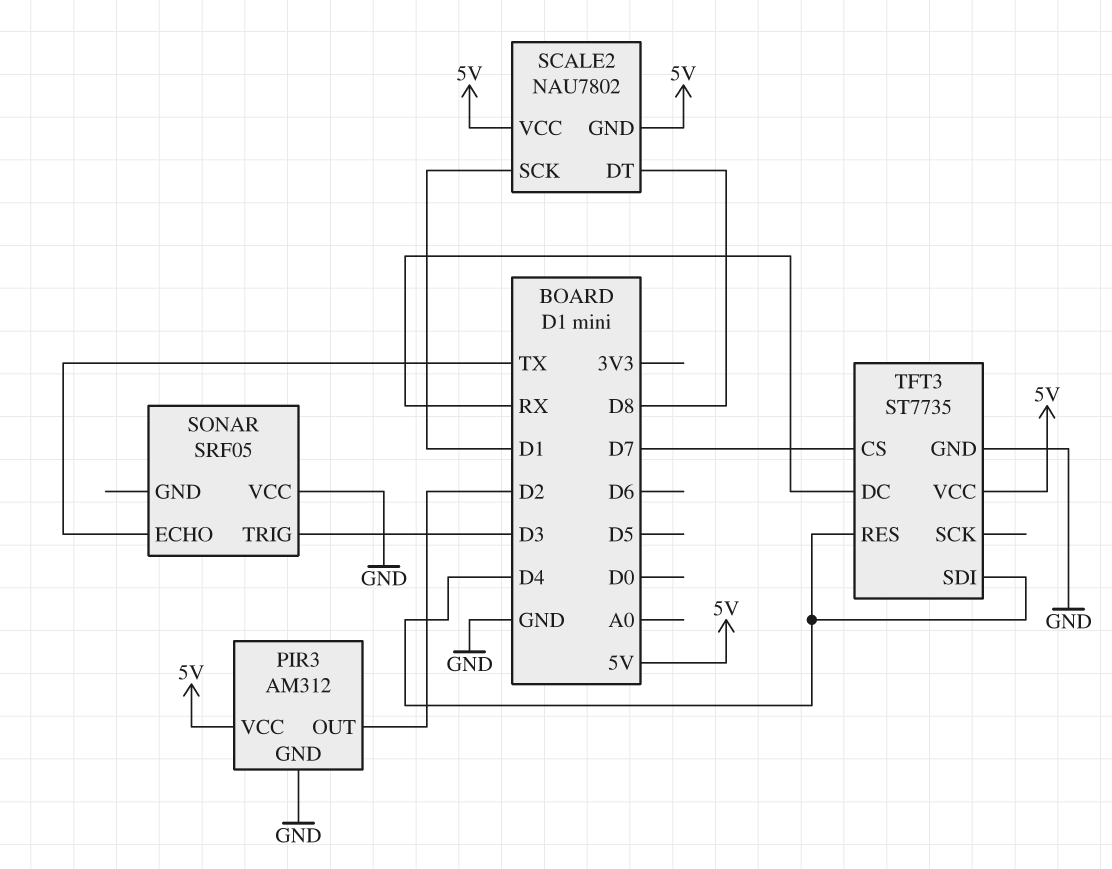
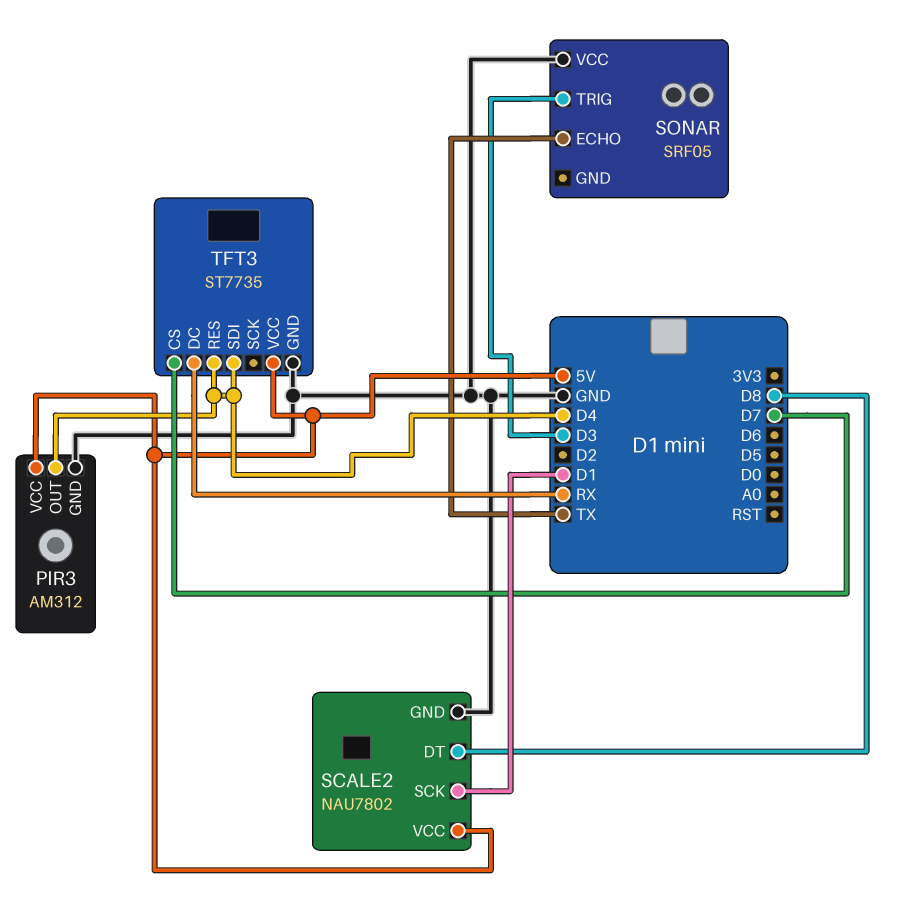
PIR3 pin OUT: D2 -> D4
SCALE2 pin GND: 5V -> GND

